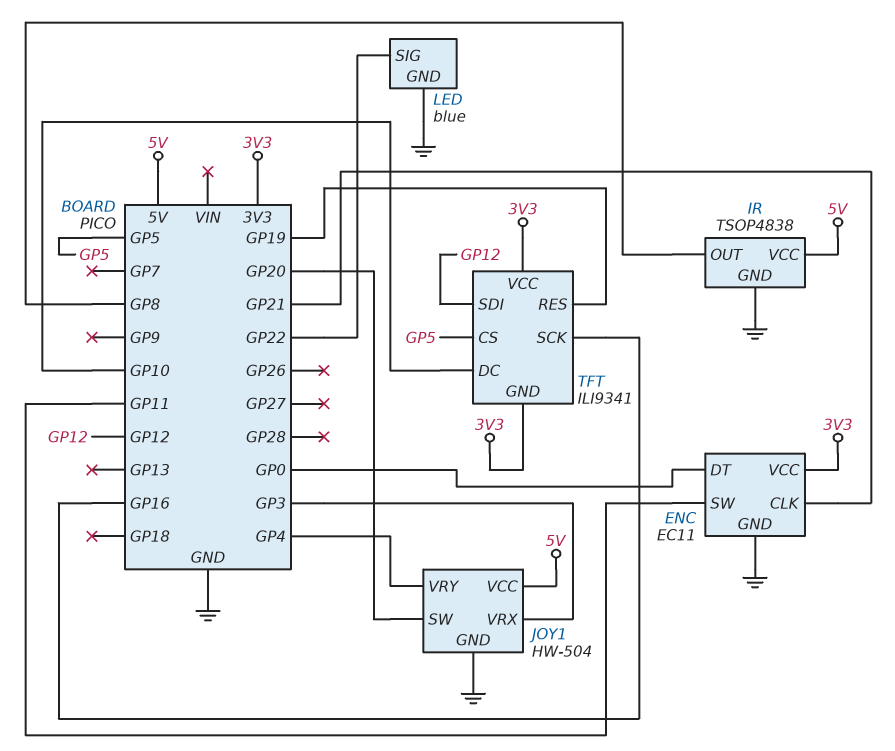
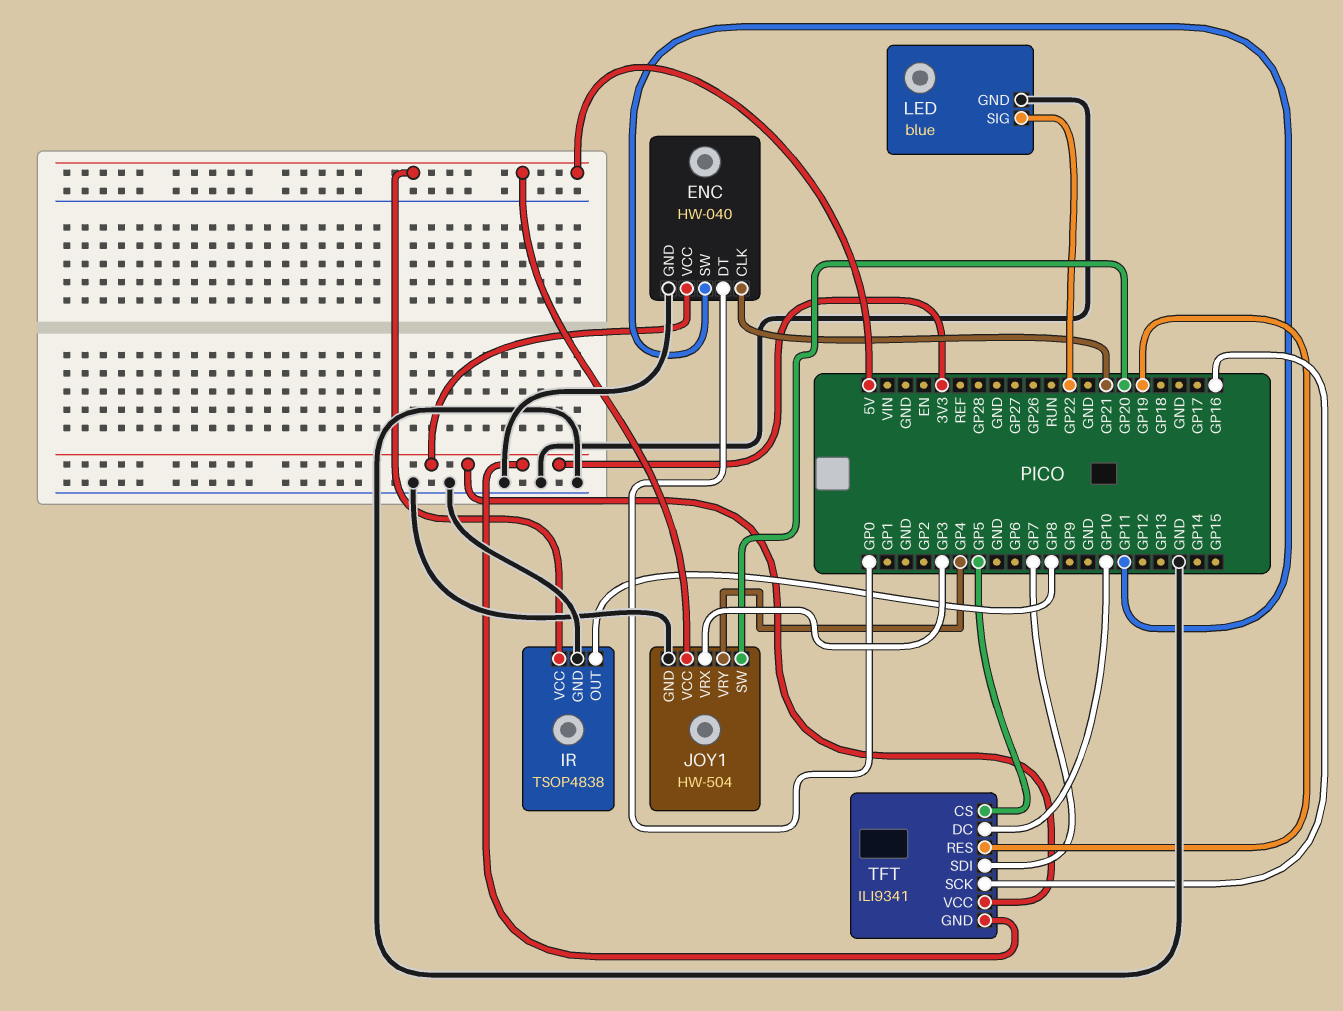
ENC: EC11 -> HW-040
TFT pin SDI: GP12 -> GP7

